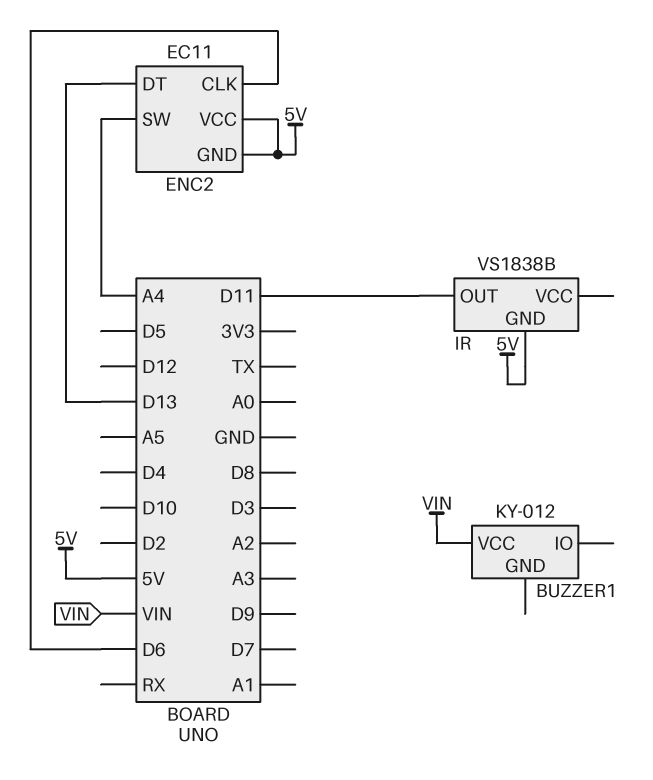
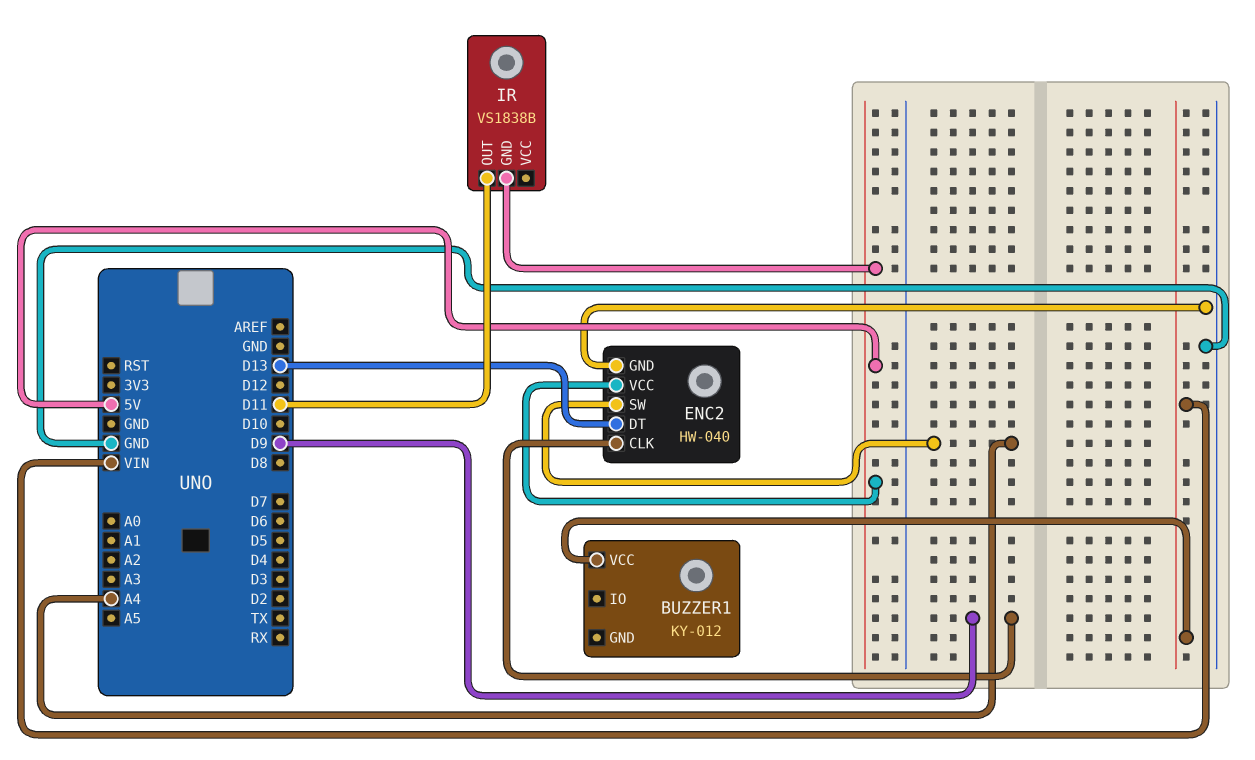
ENC2: EC11 -> HW-040
ENC2 pin CLK: D6 -> D9
ENC2 pin GND: 5V -> GND

